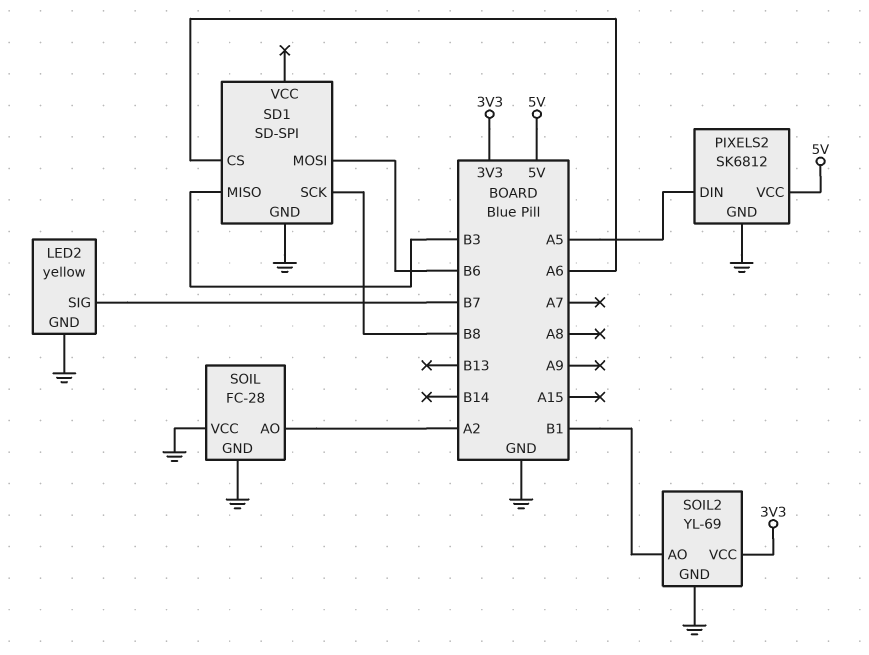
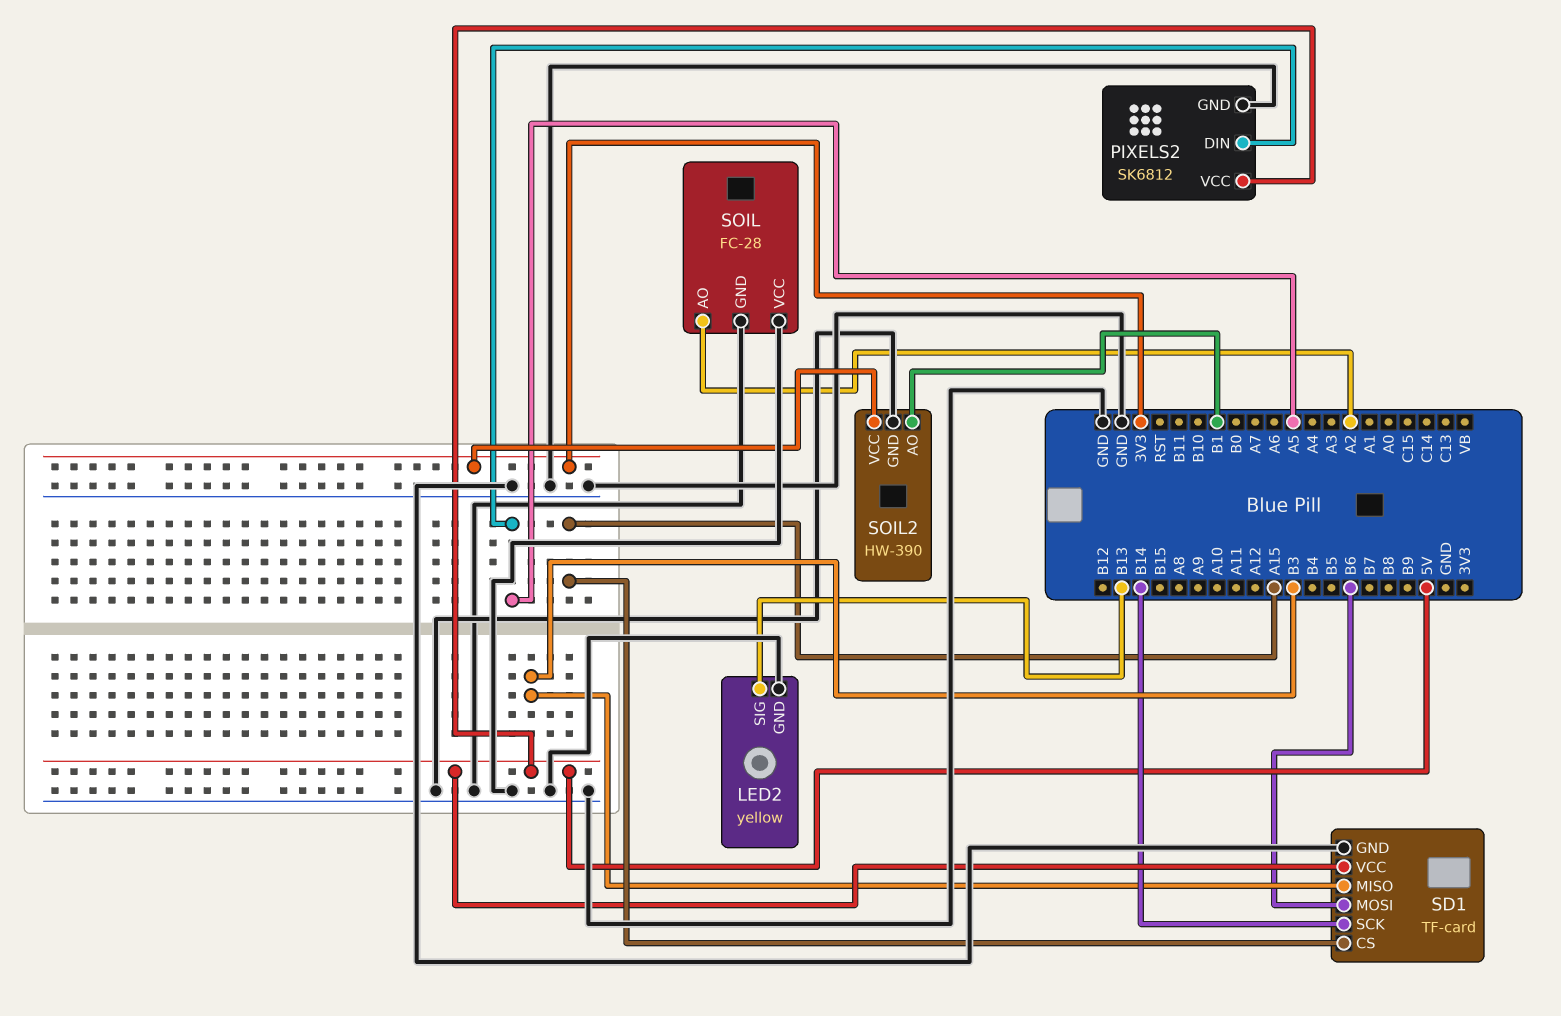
LED2 pin SIG: B7 -> B13
SD1: SD-SPI -> TF-card
SD1 pin CS: A6 -> A15
SD1 pin SCK: B8 -> B14
SD1 pin VCC: none -> 5V
SOIL2: YL-69 -> HW-390

